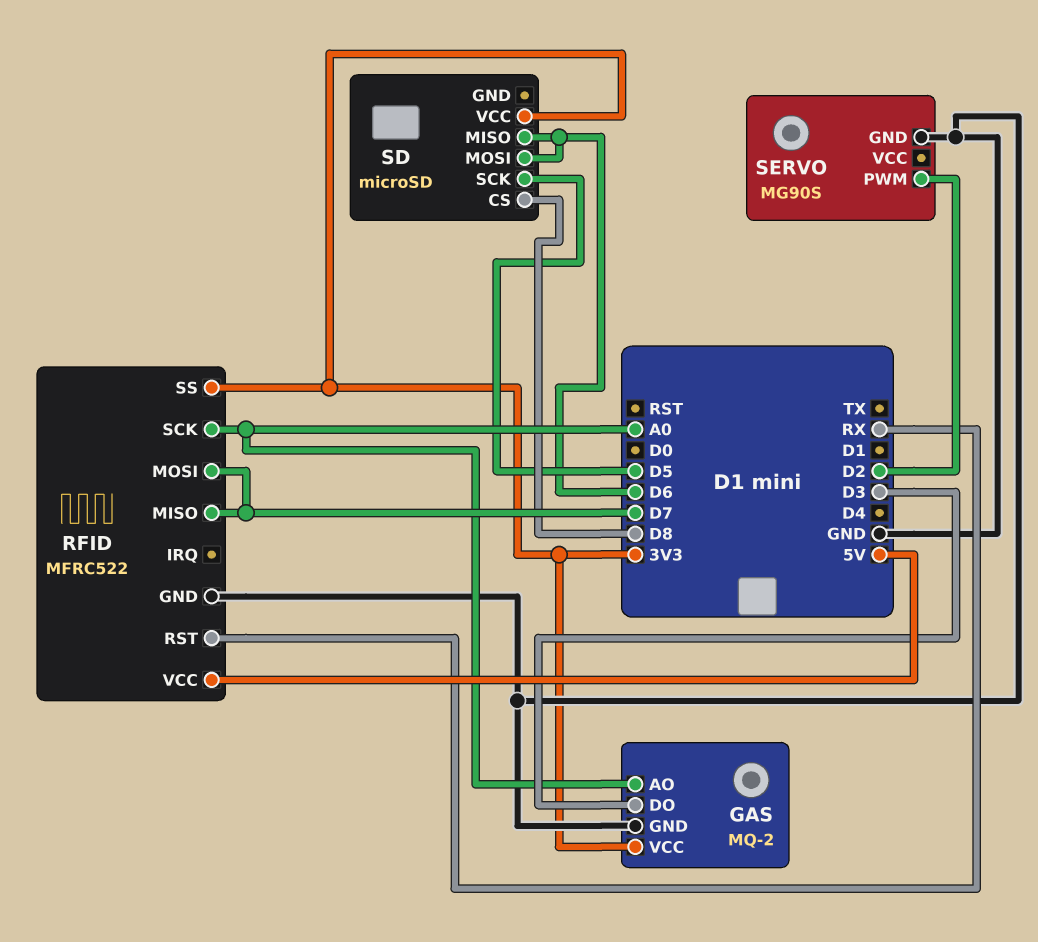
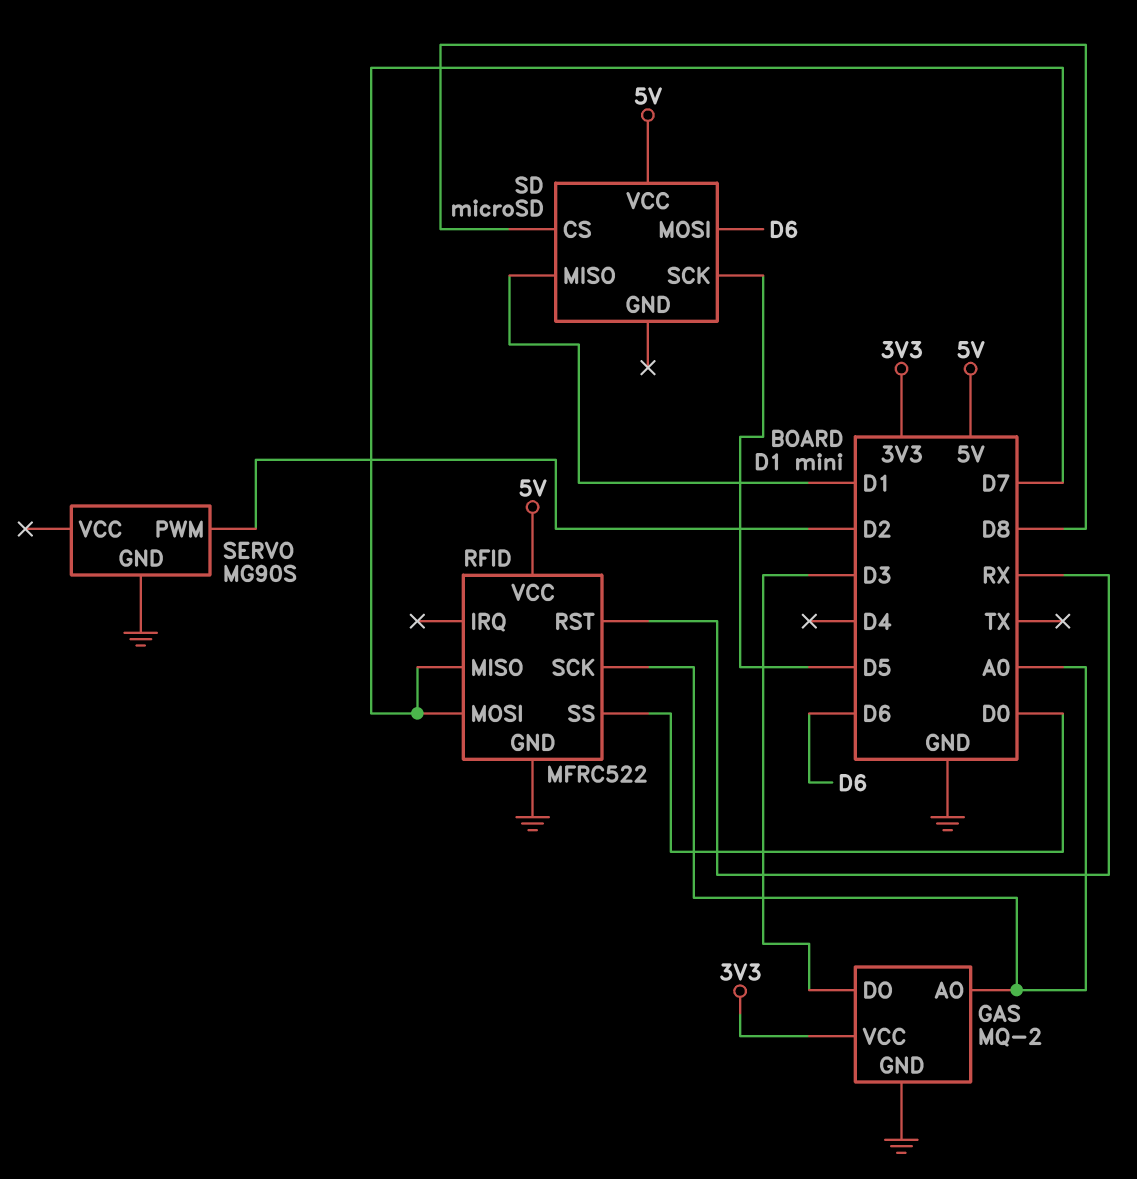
RFID pin SS: 3V3 -> D0
SD pin MISO: D6 -> D1
SD pin VCC: 3V3 -> 5V

